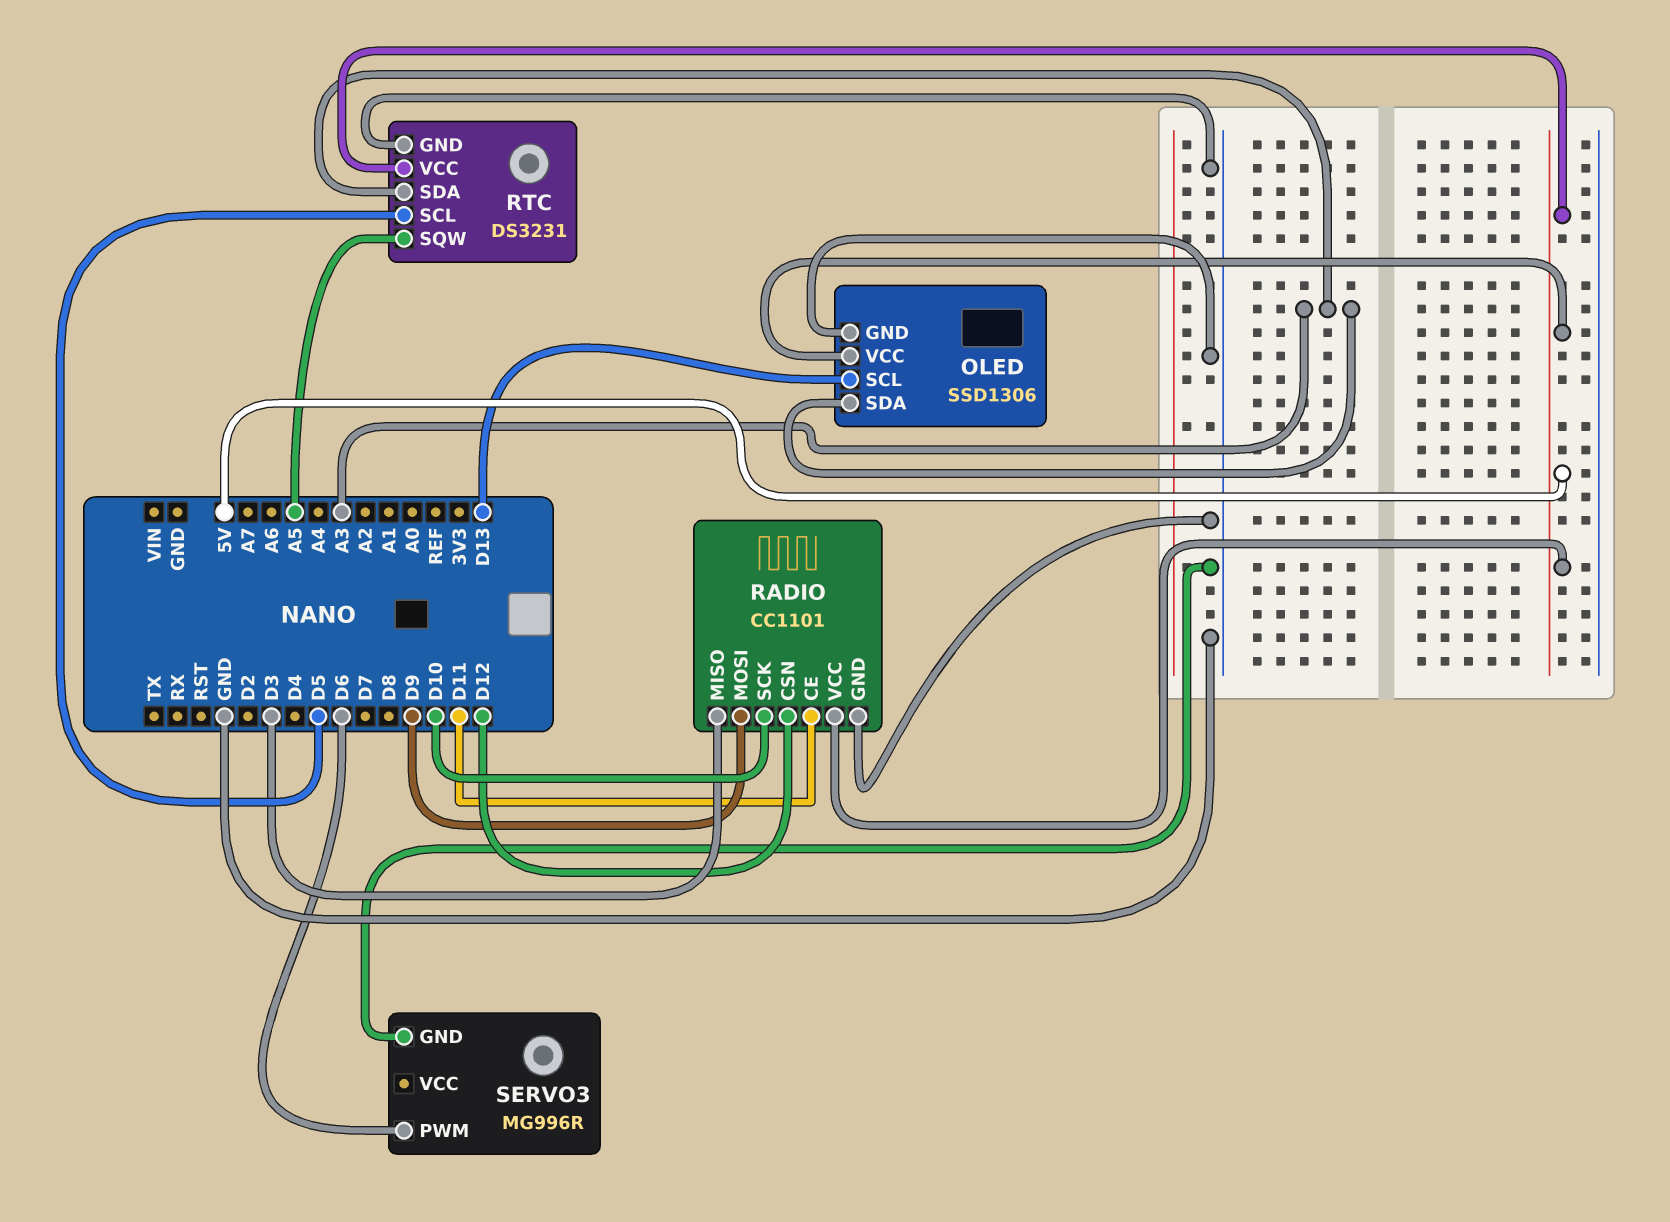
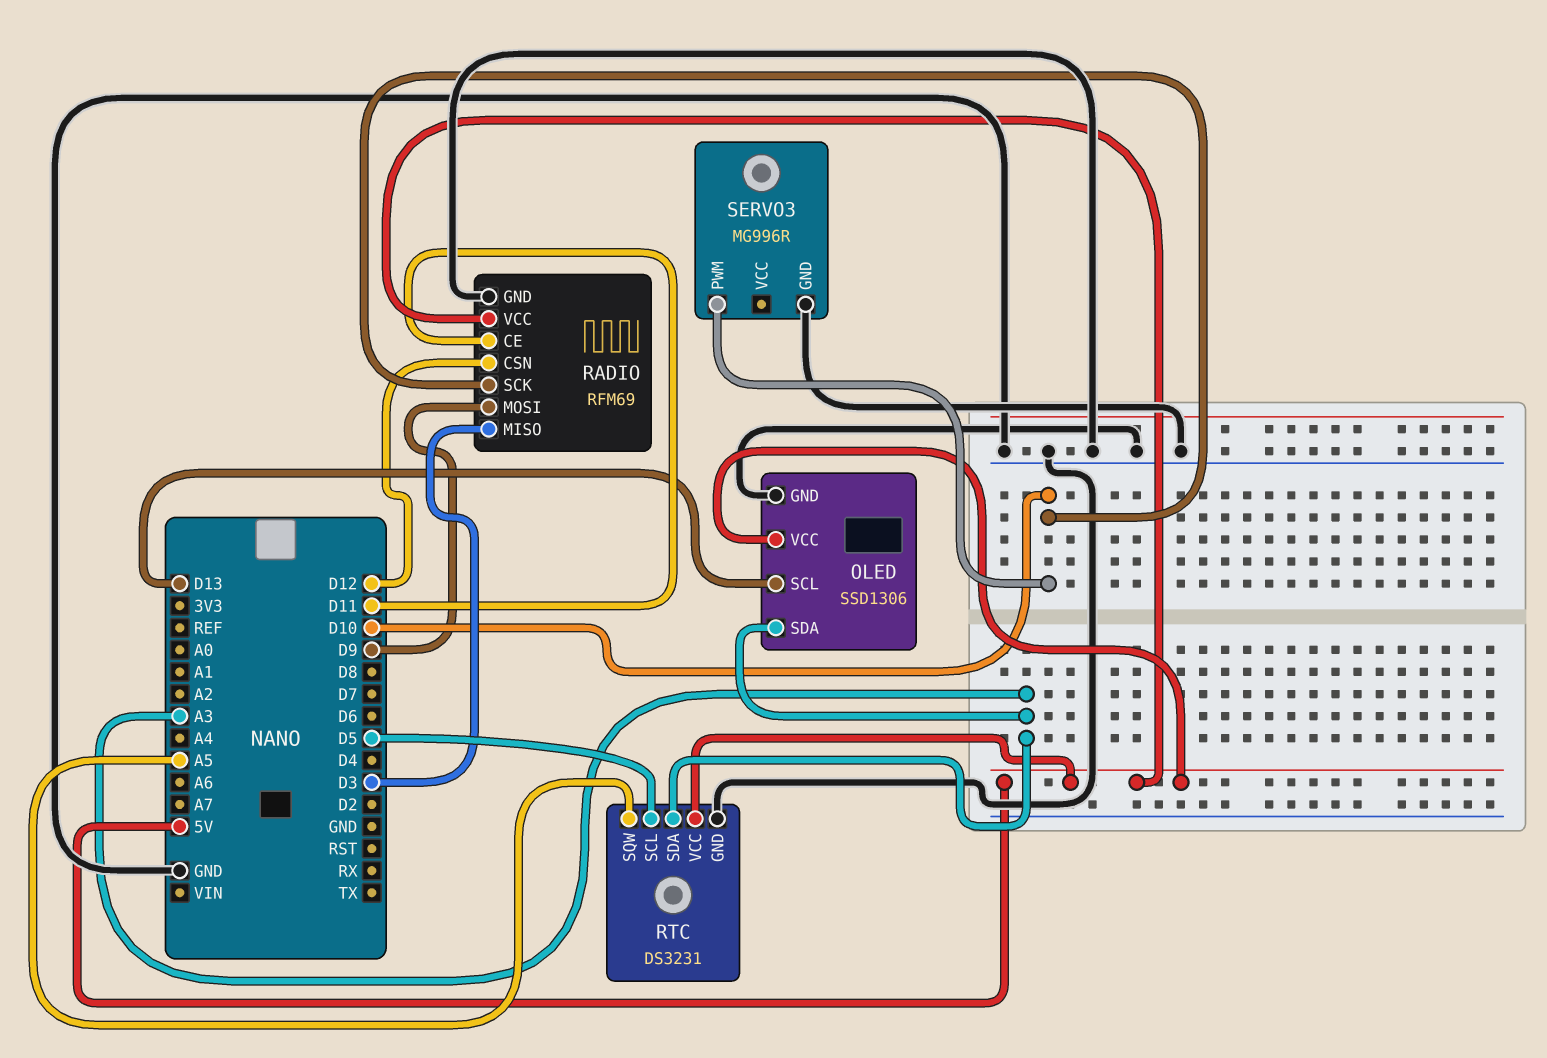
RADIO: CC1101 -> RFM69
SERVO3 pin PWM: D6 -> D10

